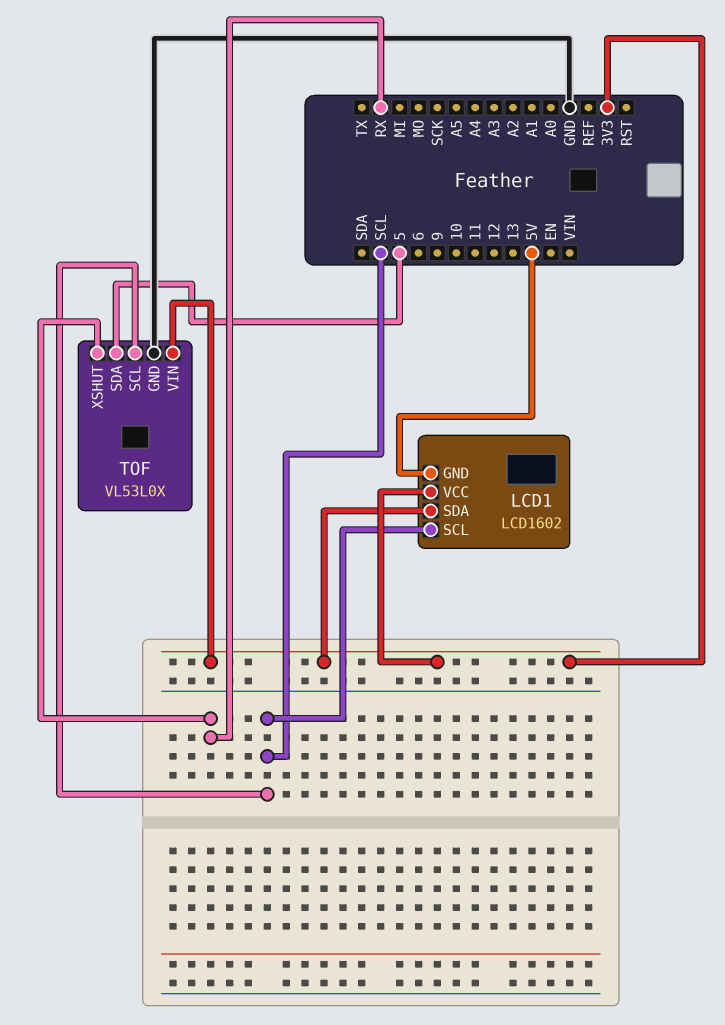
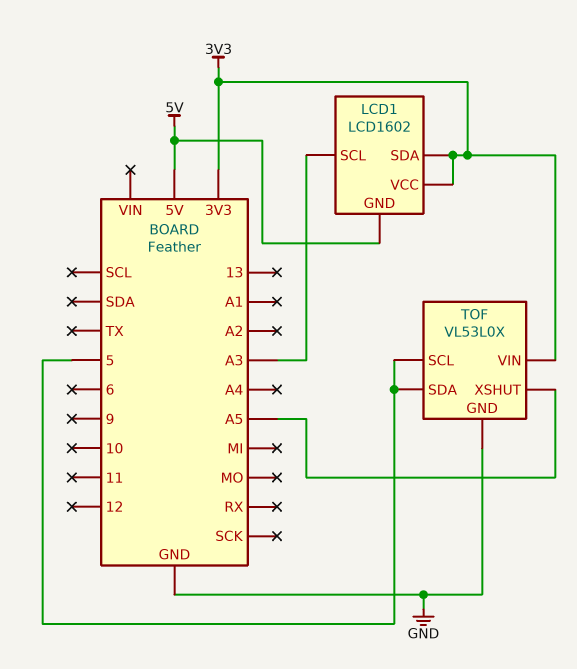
LCD1 pin SCL: SCL -> A3
TOF pin SCL: SCL -> 5
TOF pin XSHUT: RX -> A5

